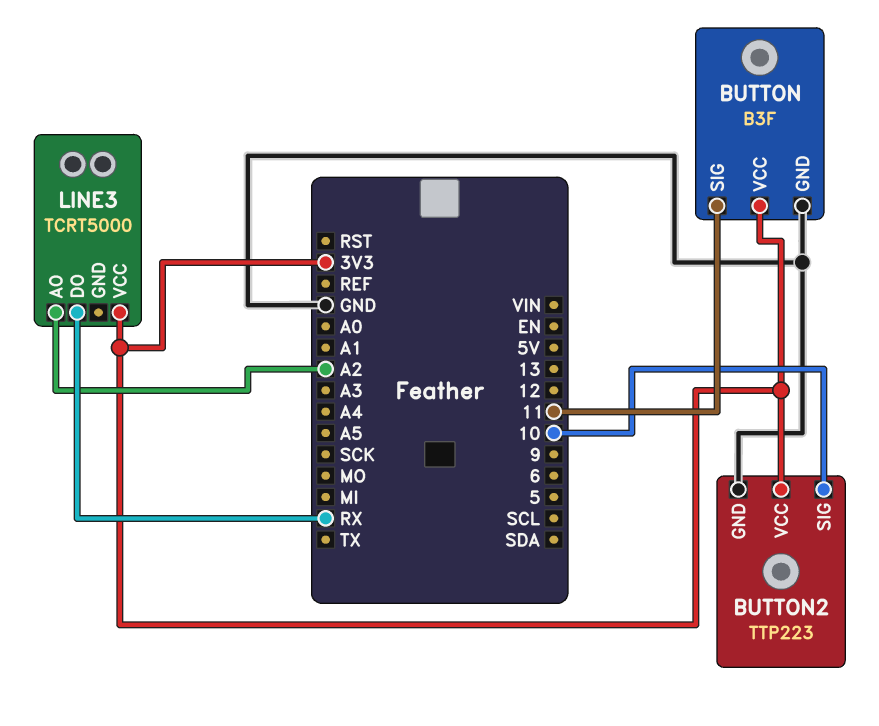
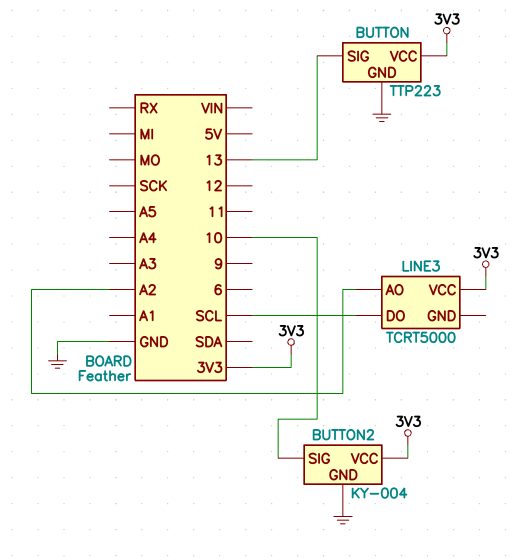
BUTTON: B3F -> TTP223
BUTTON pin SIG: 11 -> 13
BUTTON2: TTP223 -> KY-004
LINE3 pin DO: RX -> SCL

